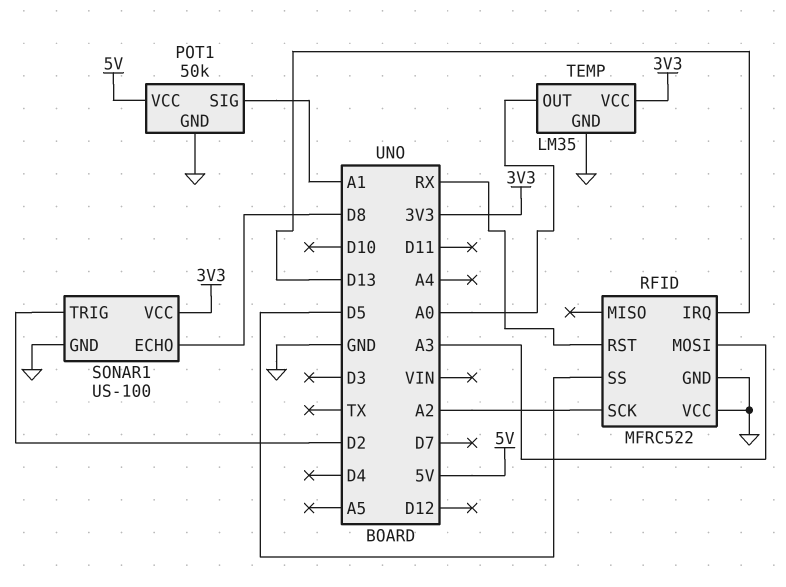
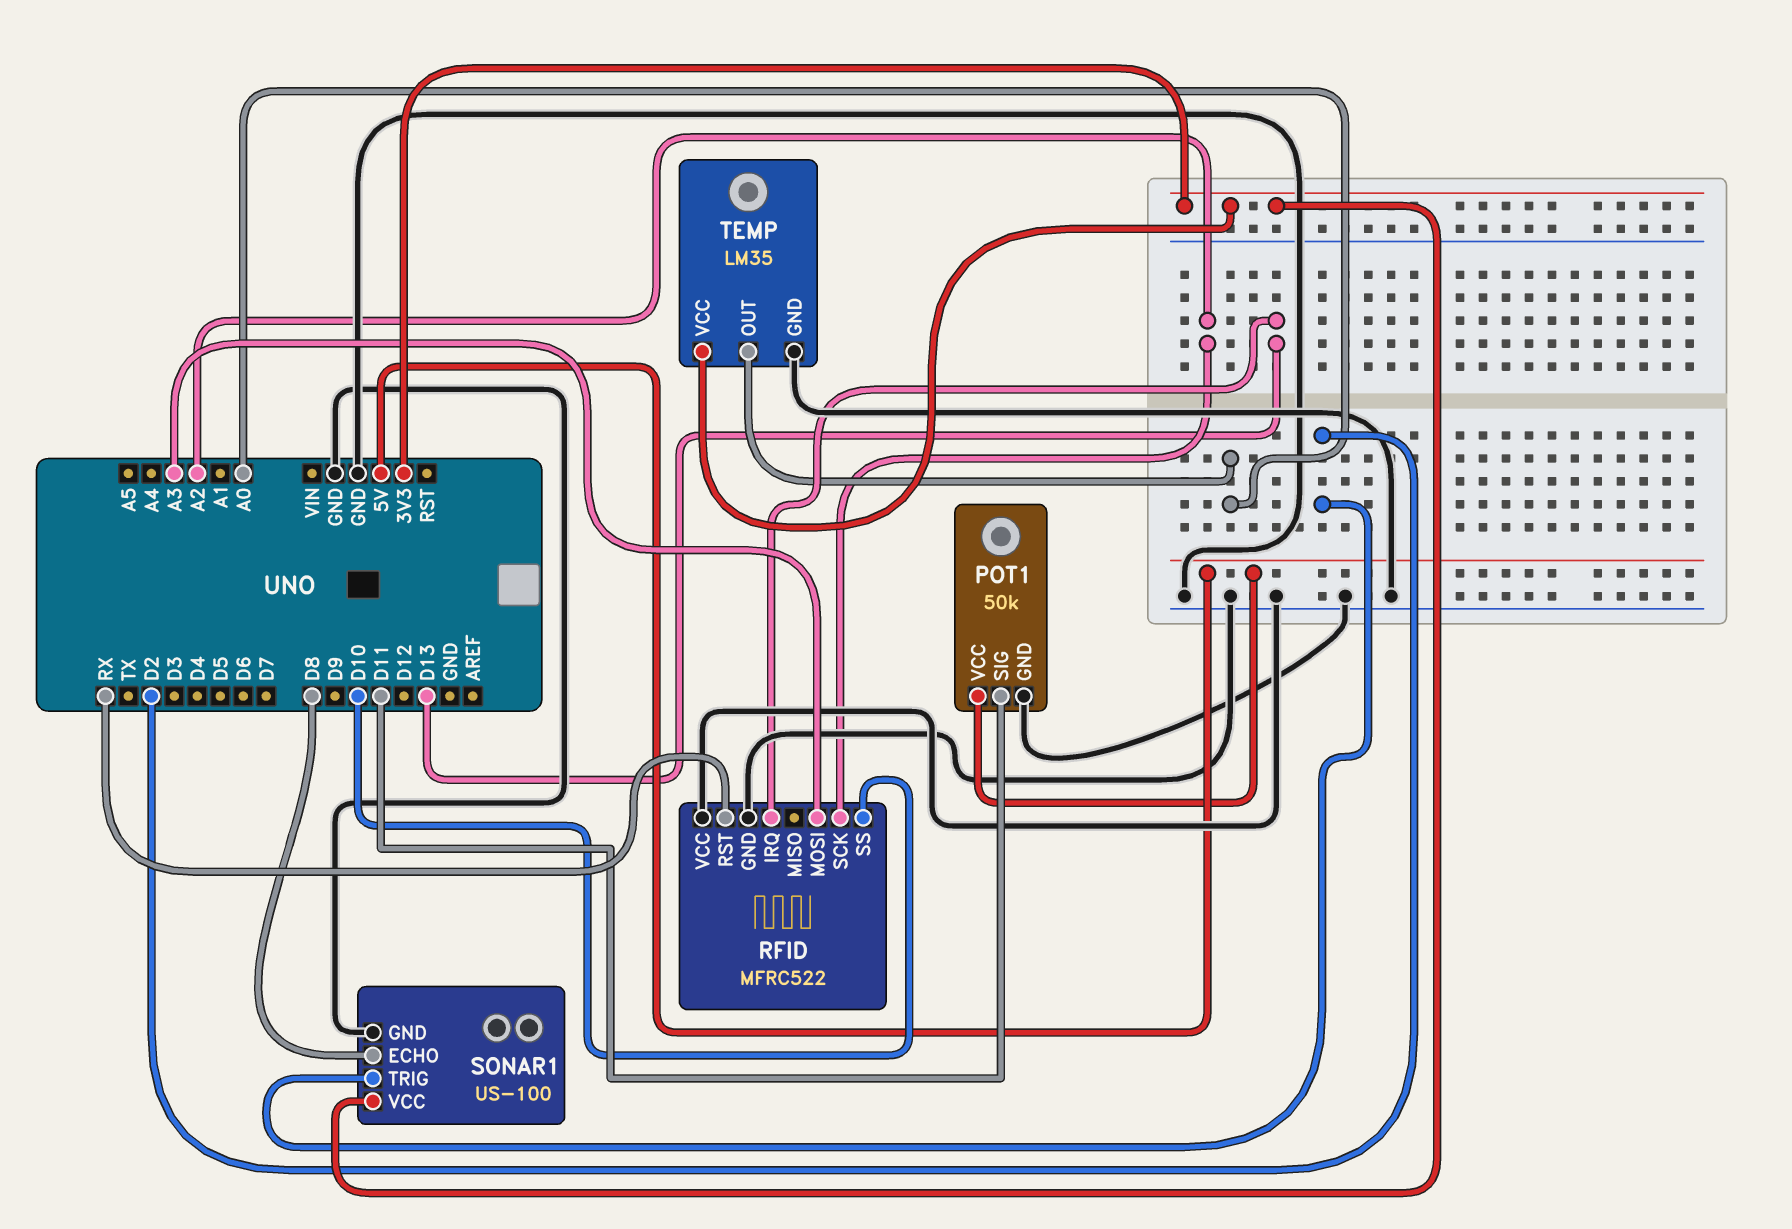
POT1 pin SIG: A1 -> D11
RFID pin SS: D5 -> D10

